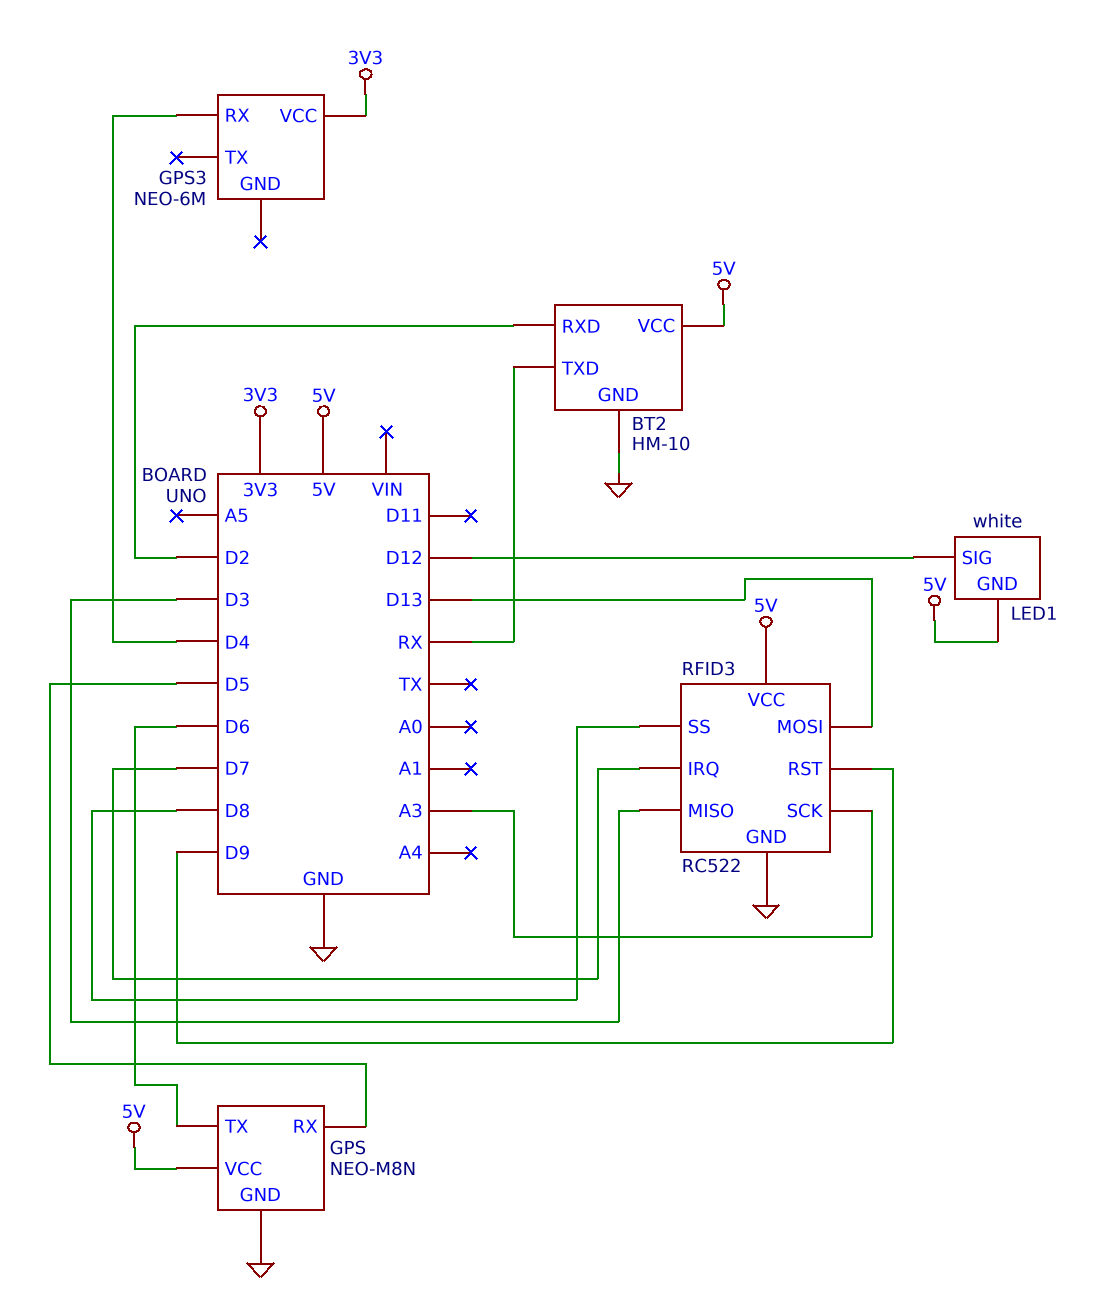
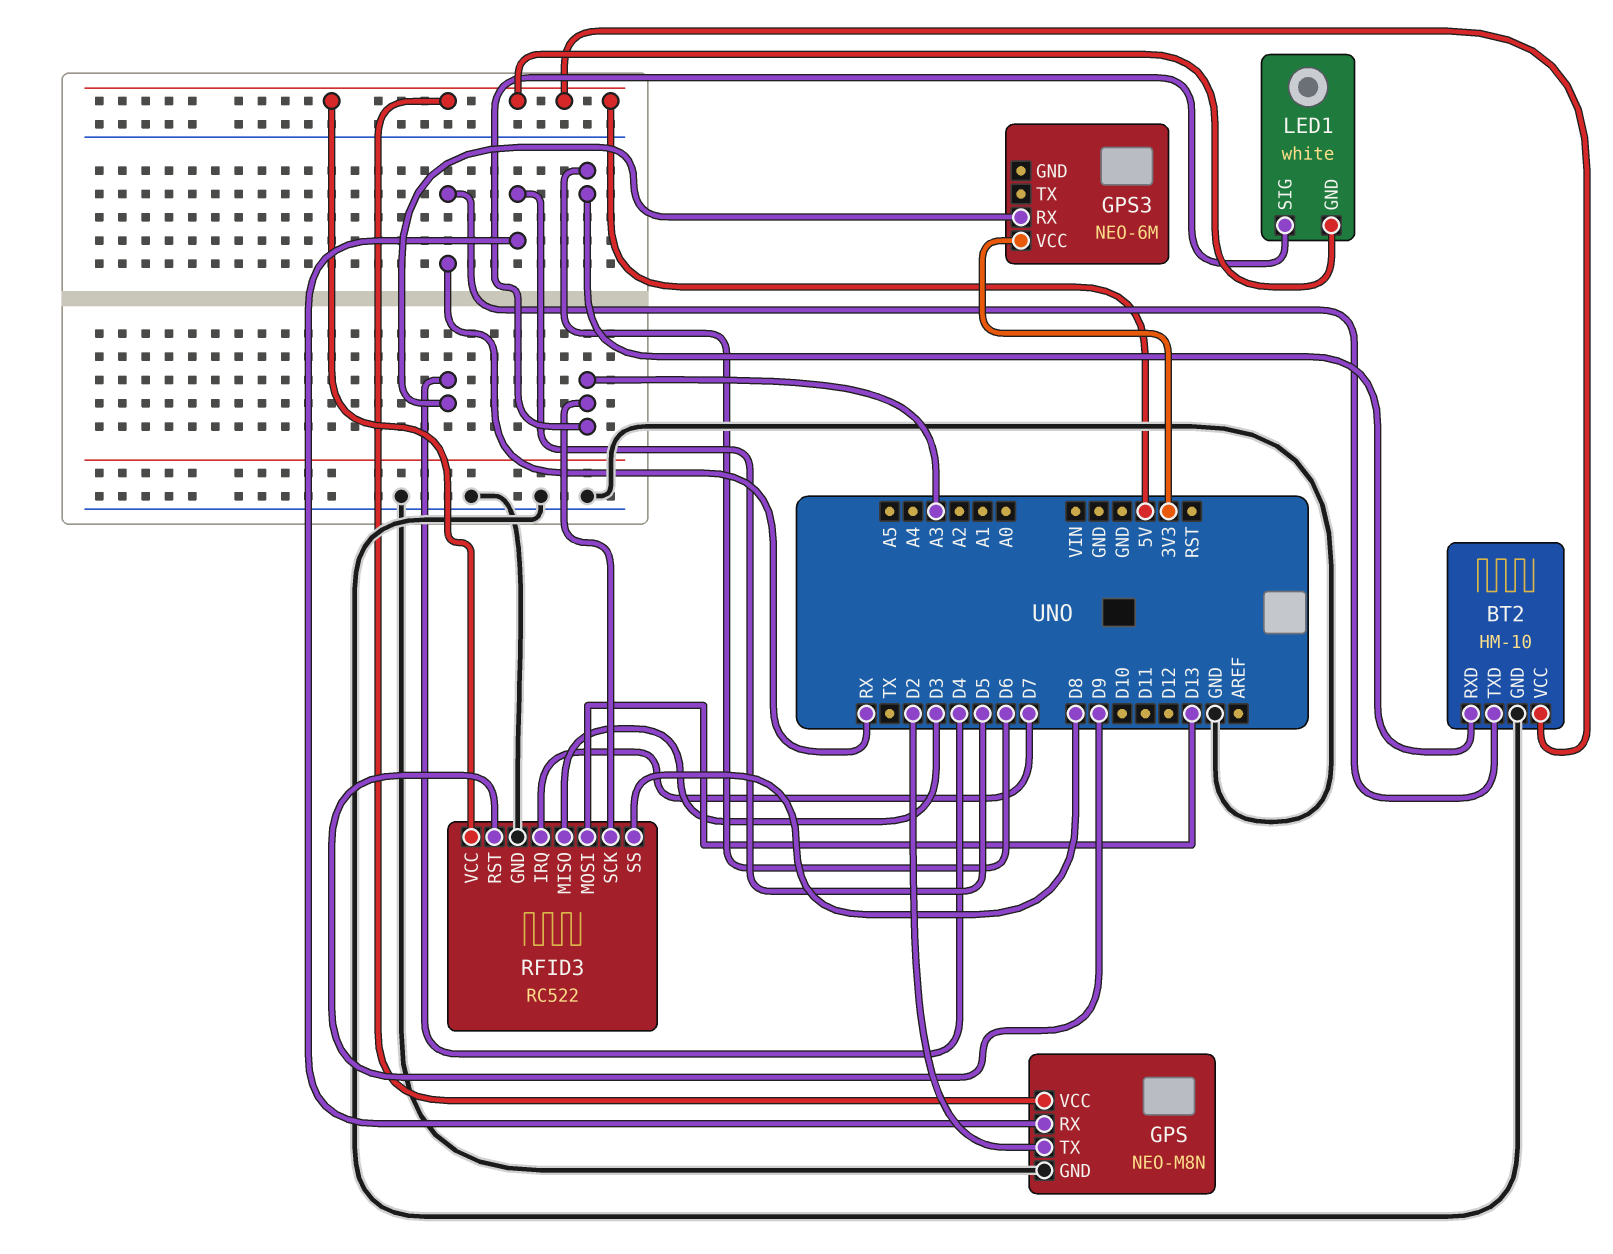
BT2 pin RXD: D2 -> D6
GPS pin TX: D6 -> D2
LED1 pin SIG: D12 -> A3

